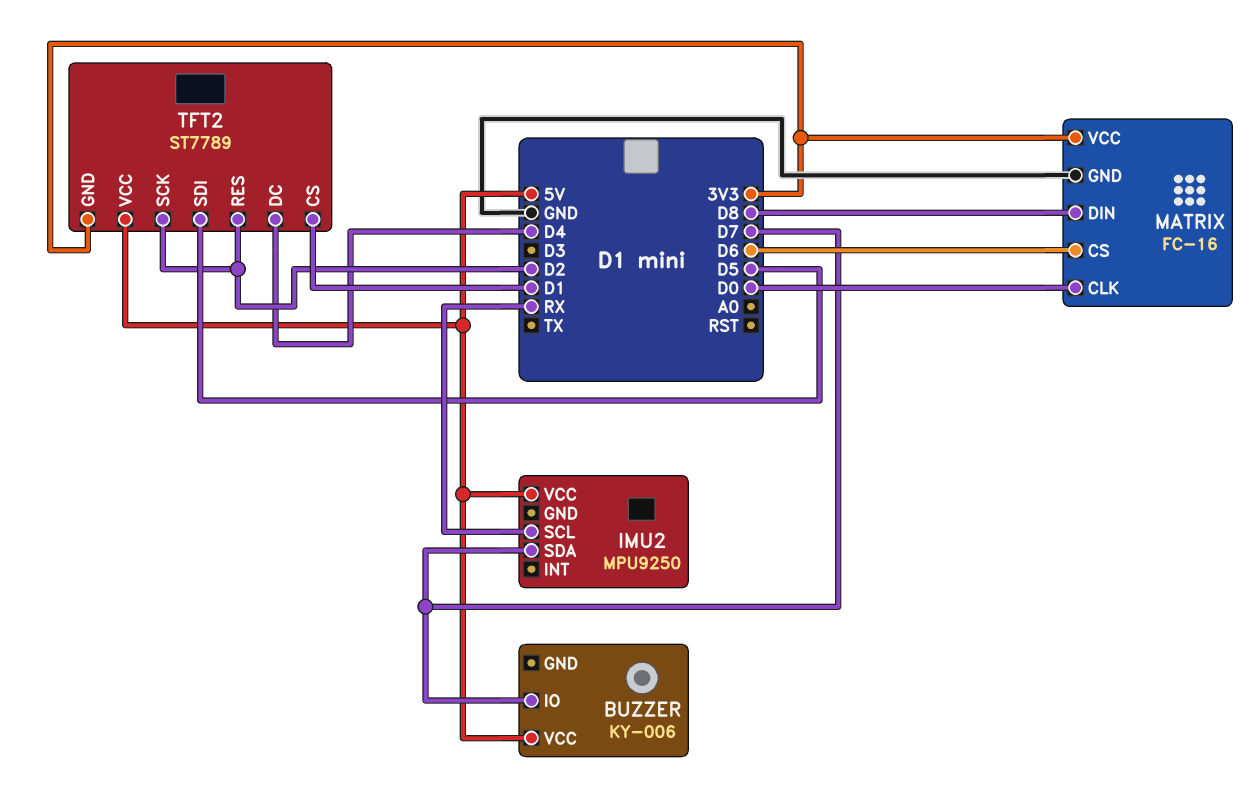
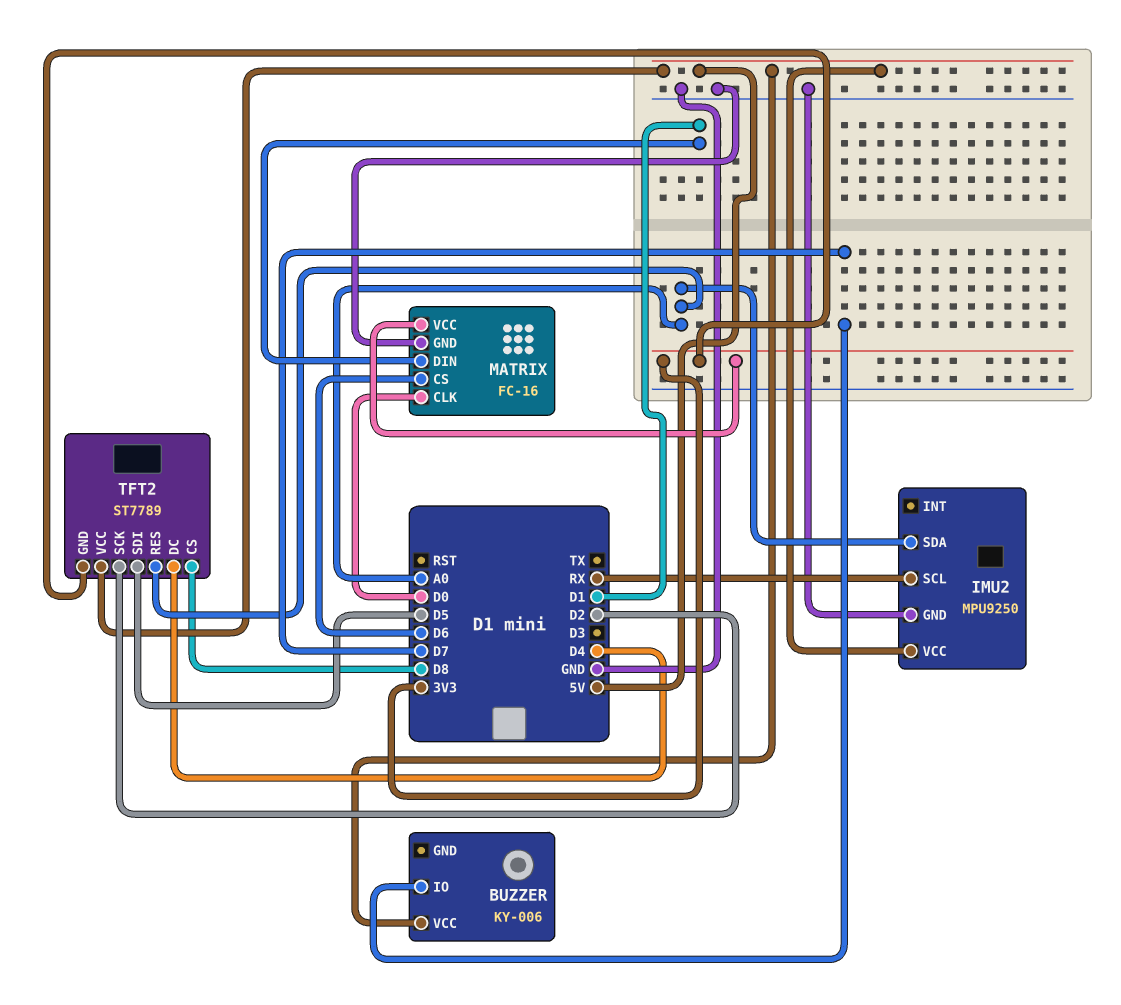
IMU2 pin GND: none -> GND
IMU2 pin SDA: D7 -> A0
MATRIX pin DIN: D8 -> D1
TFT2 pin CS: D1 -> D8
TFT2 pin RES: D2 -> A0

